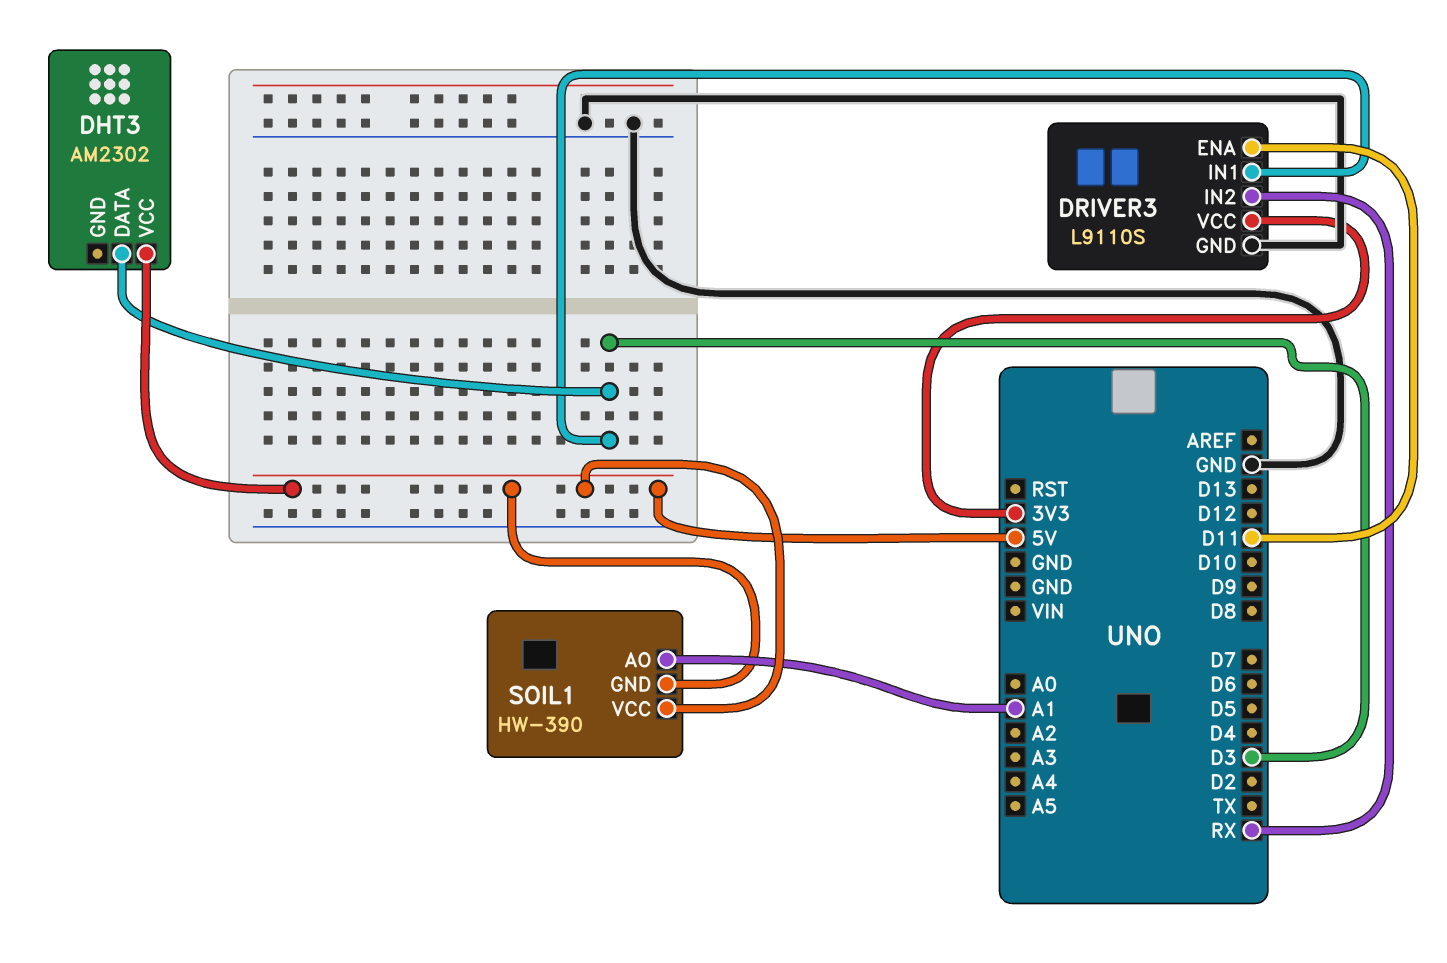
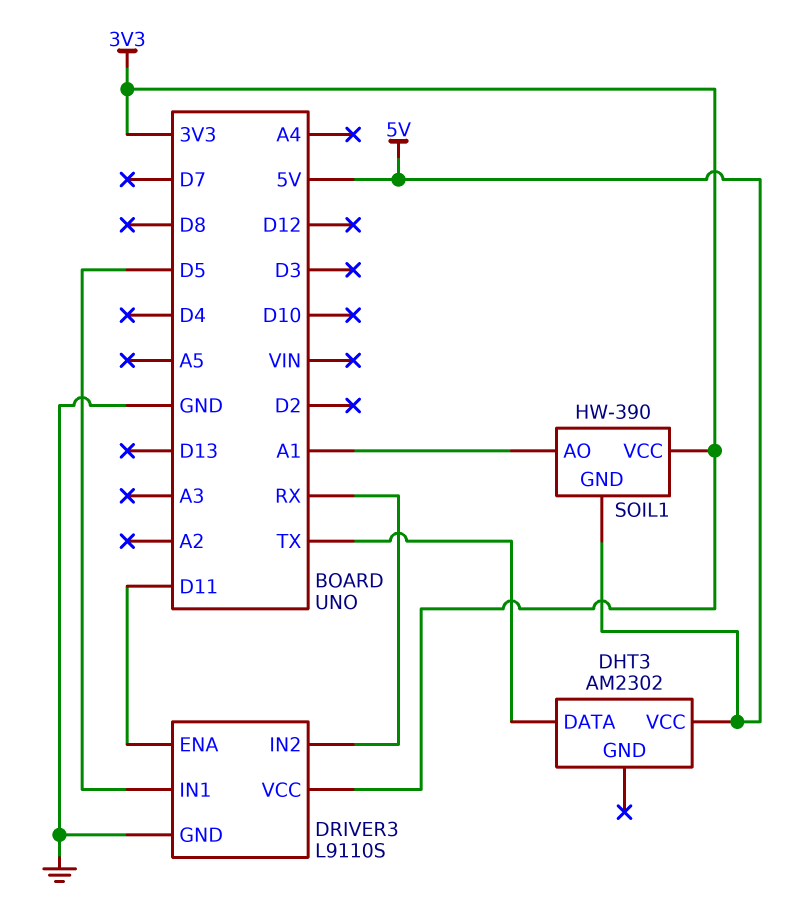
DHT3 pin DATA: D3 -> TX
DRIVER3 pin IN1: D3 -> D5
SOIL1 pin VCC: 5V -> 3V3

